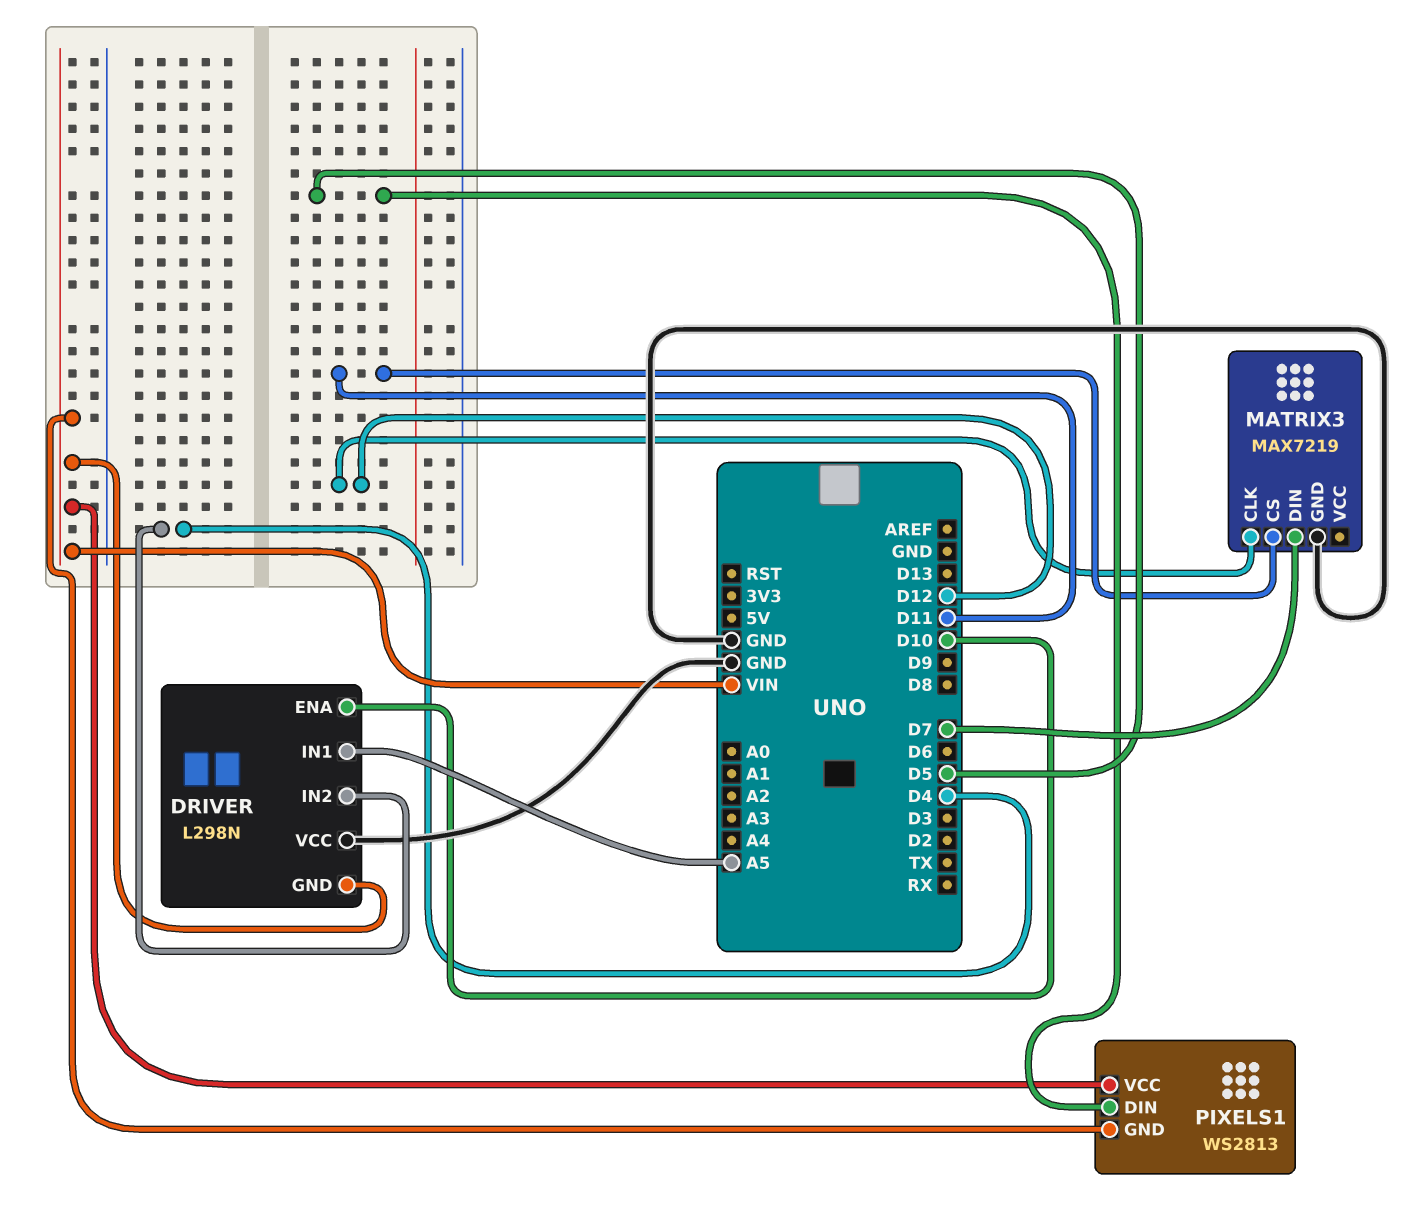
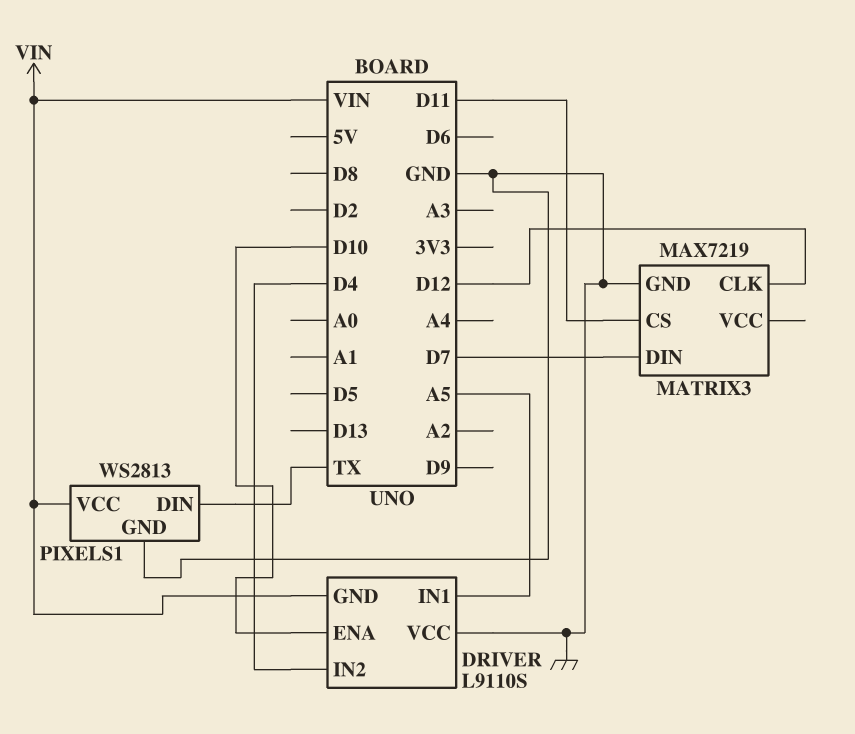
DRIVER: L298N -> L9110S
PIXELS1 pin DIN: D5 -> TX
PIXELS1 pin GND: VIN -> GND

